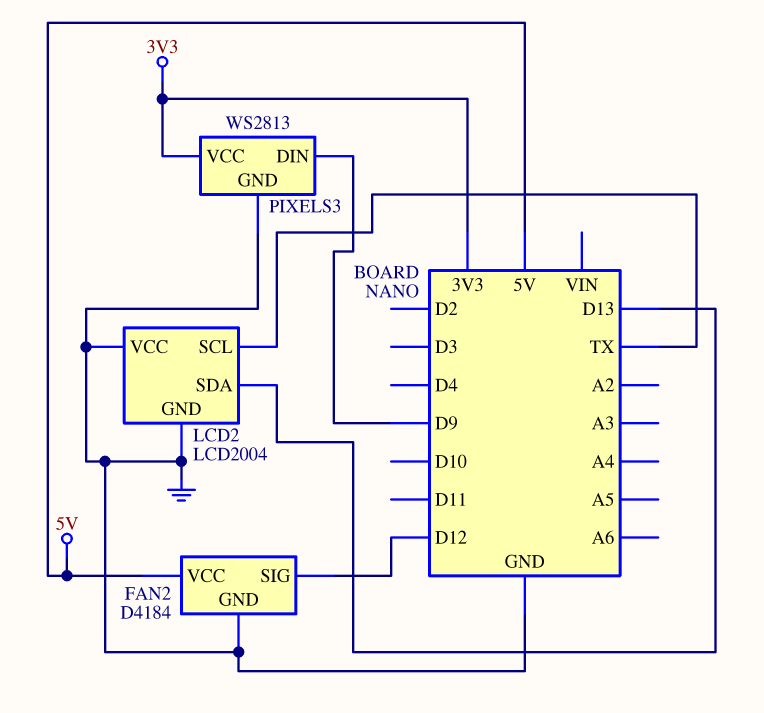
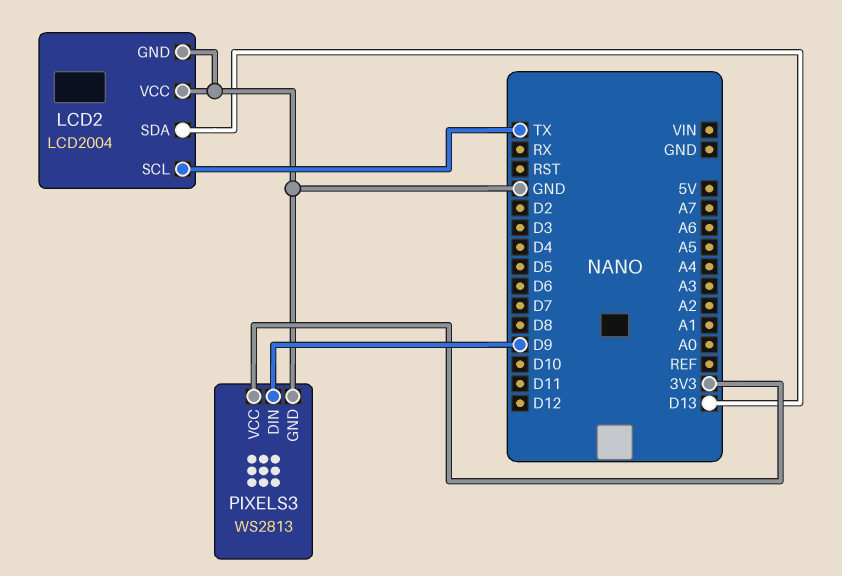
FAN2: D4184 -> none
FAN2 pin GND: GND -> none
FAN2 pin SIG: D12 -> none
FAN2 pin VCC: 5V -> none

